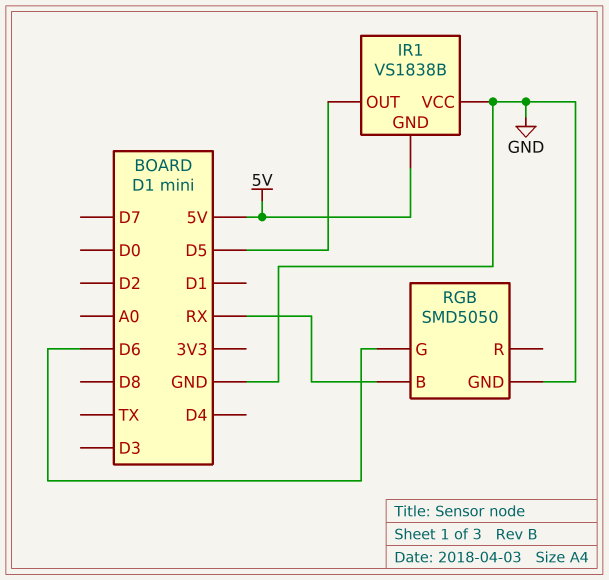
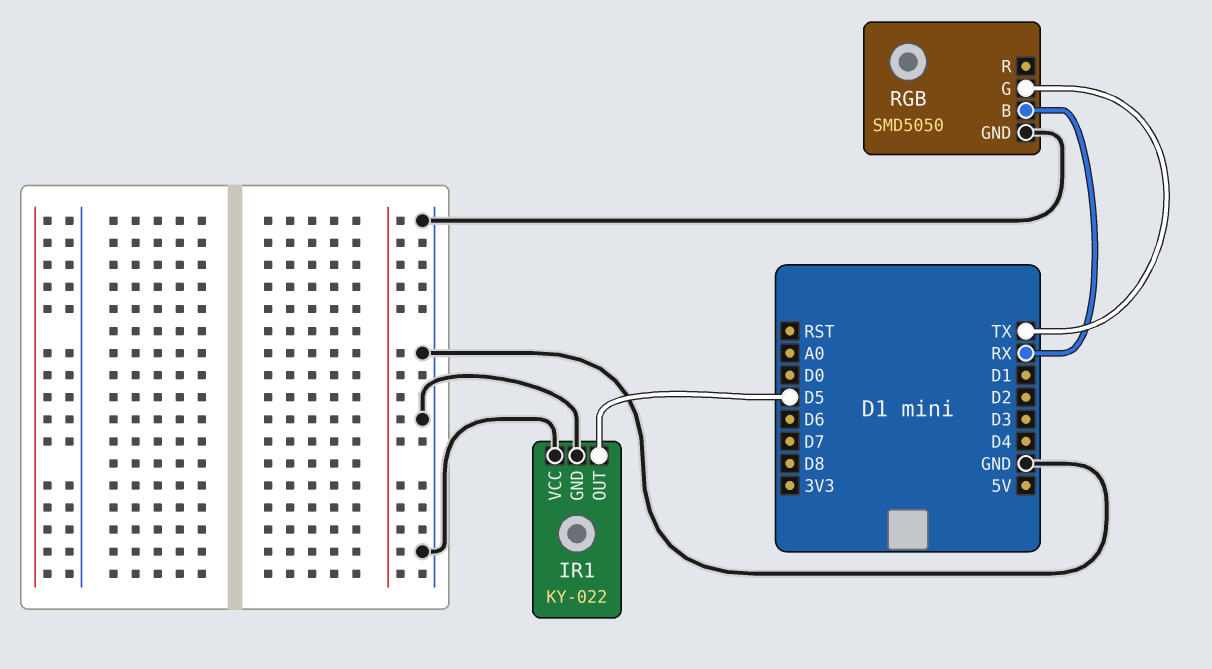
IR1: VS1838B -> KY-022
IR1 pin GND: 5V -> GND
RGB pin G: D6 -> TX

